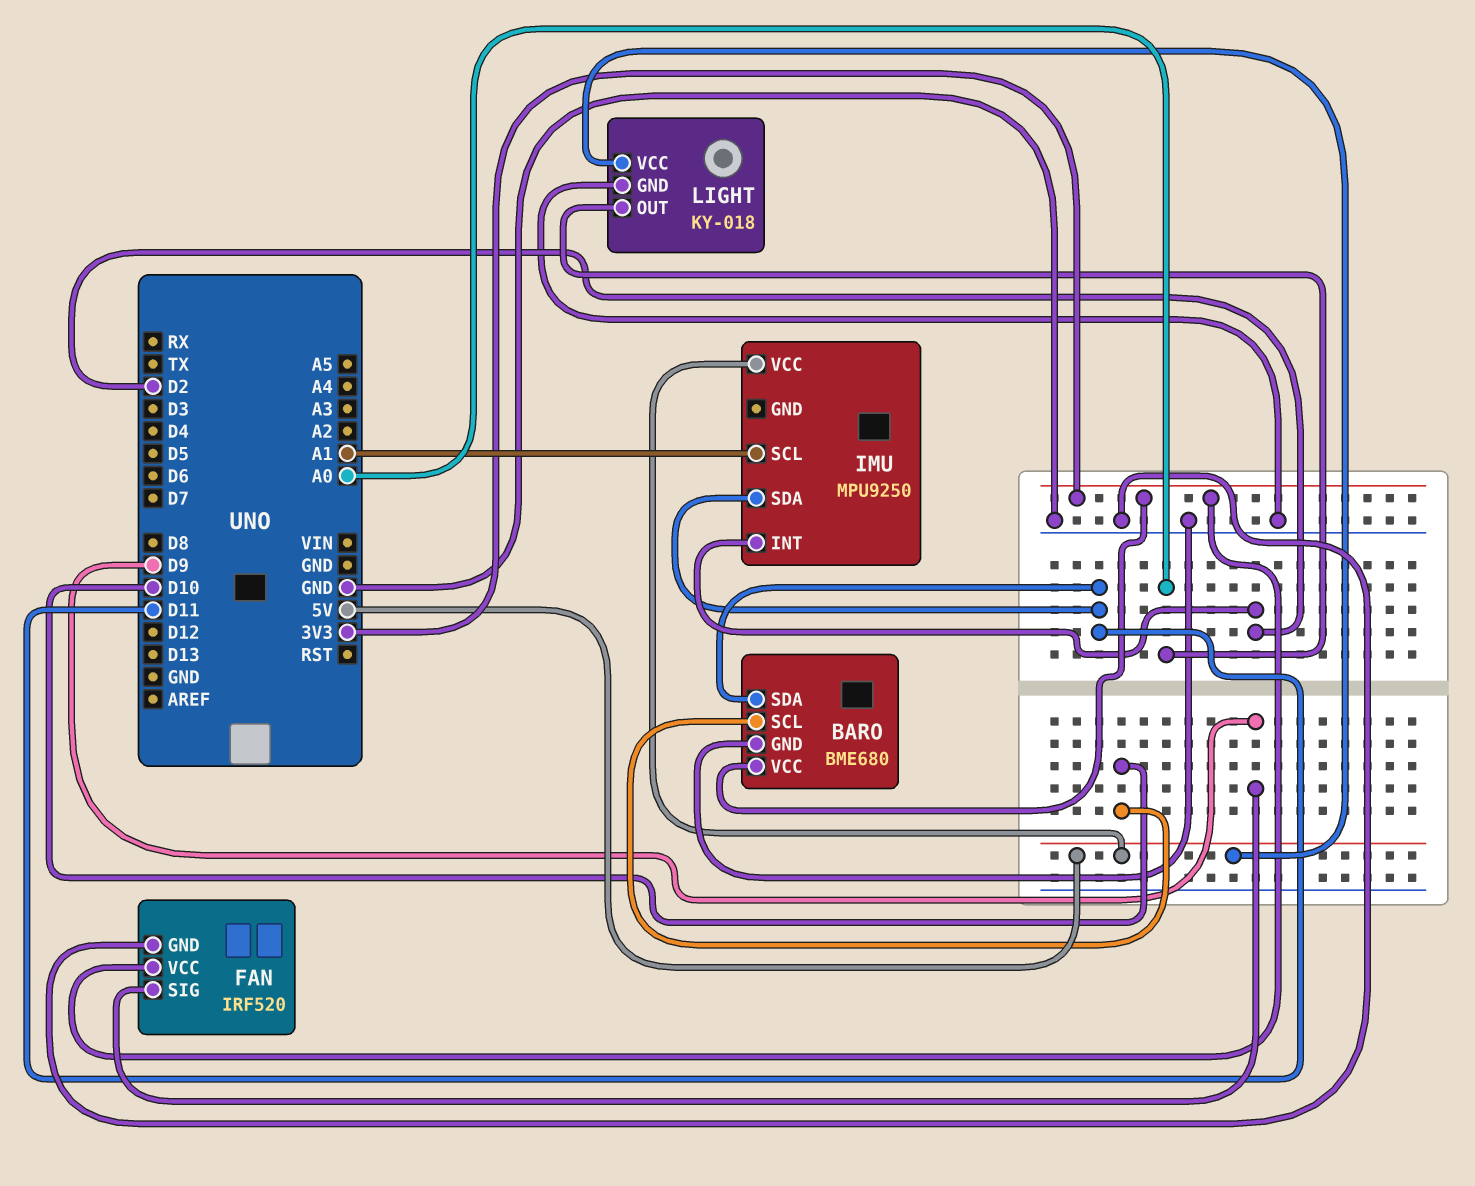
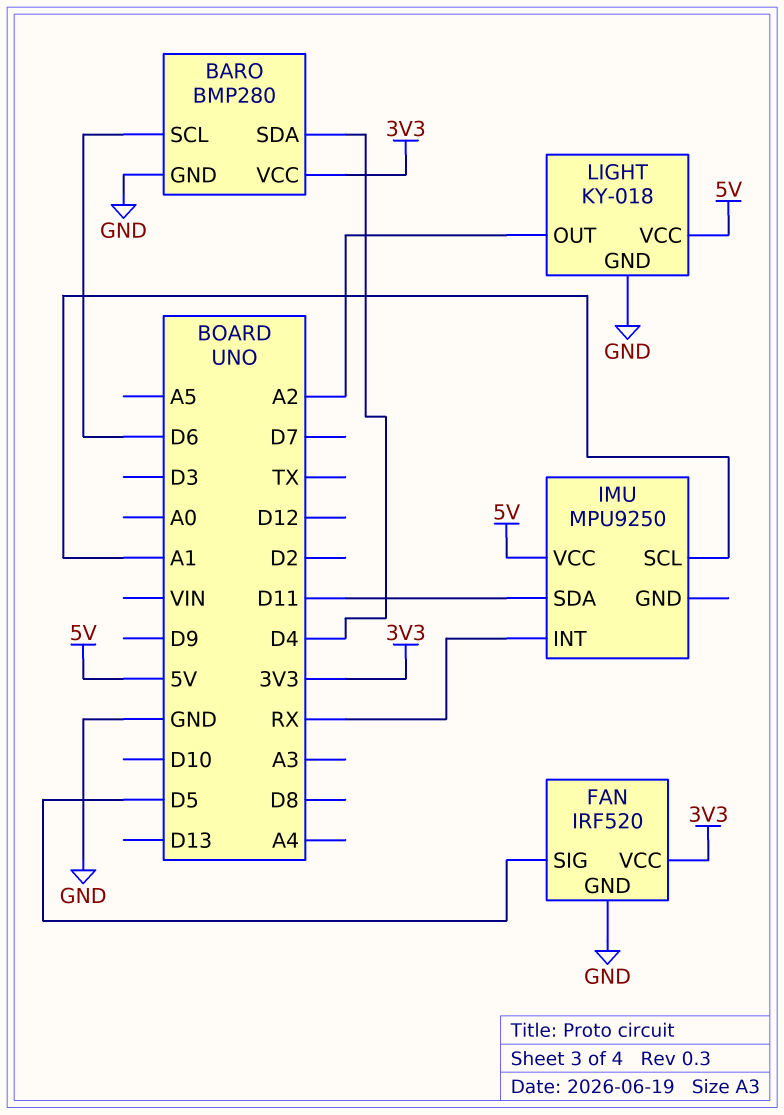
BARO: BME680 -> BMP280
BARO pin SCL: D10 -> D6
BARO pin SDA: D11 -> D4
FAN pin SIG: D9 -> D5
IMU pin INT: D2 -> RX
LIGHT pin OUT: A0 -> A2

